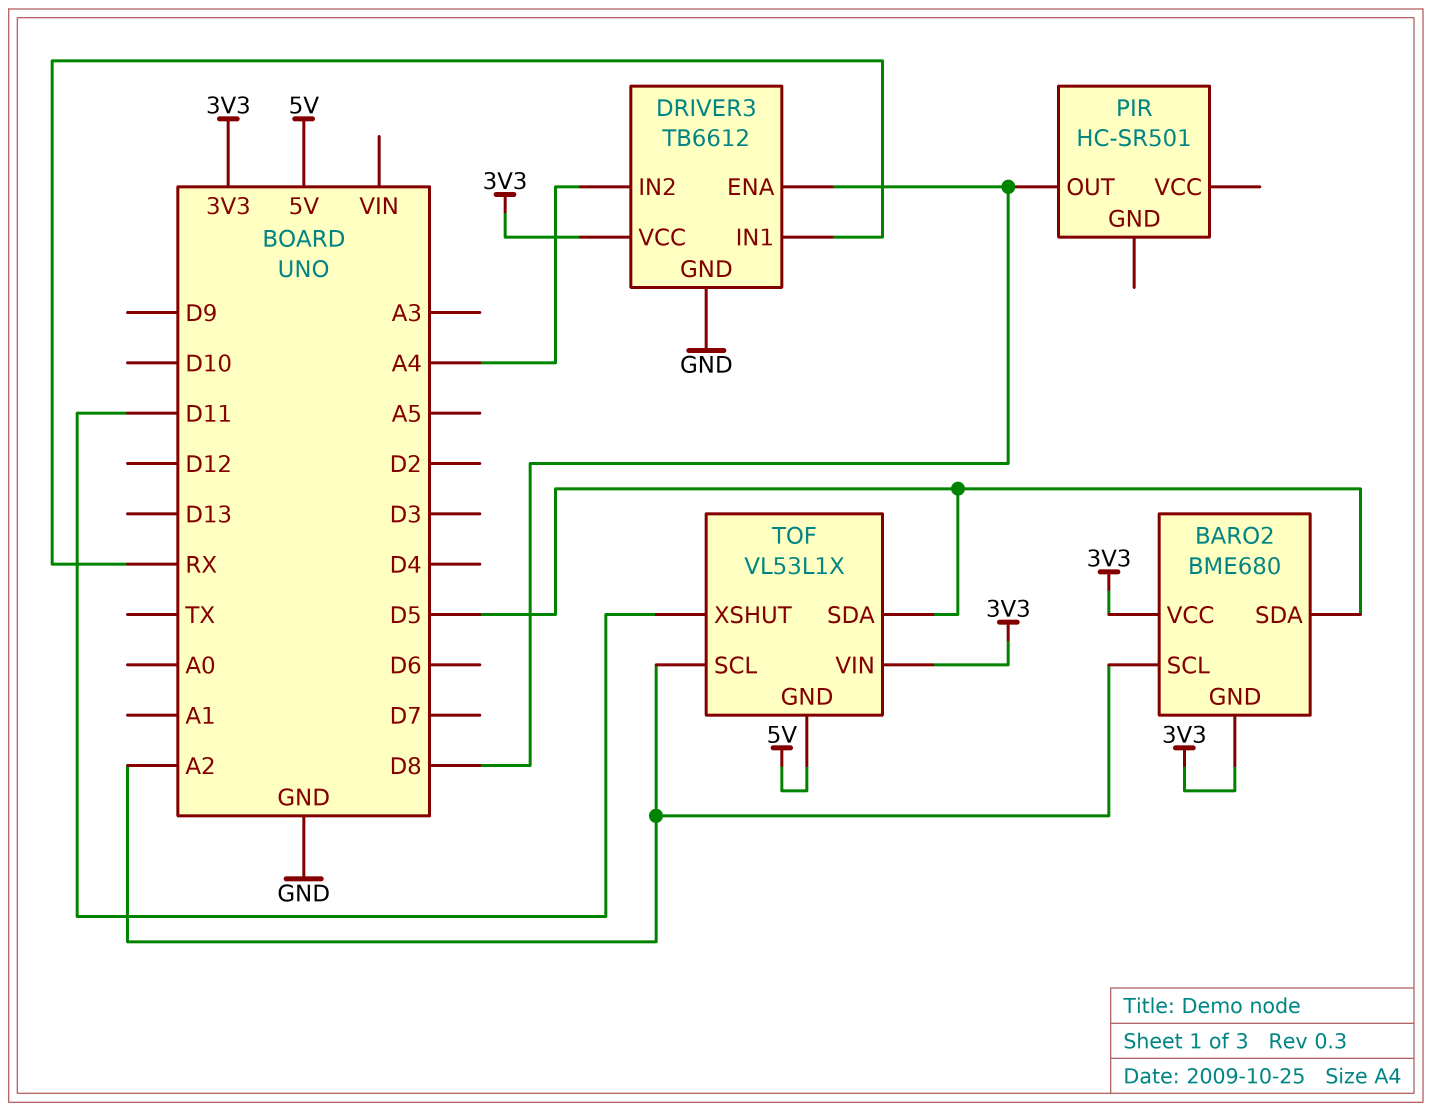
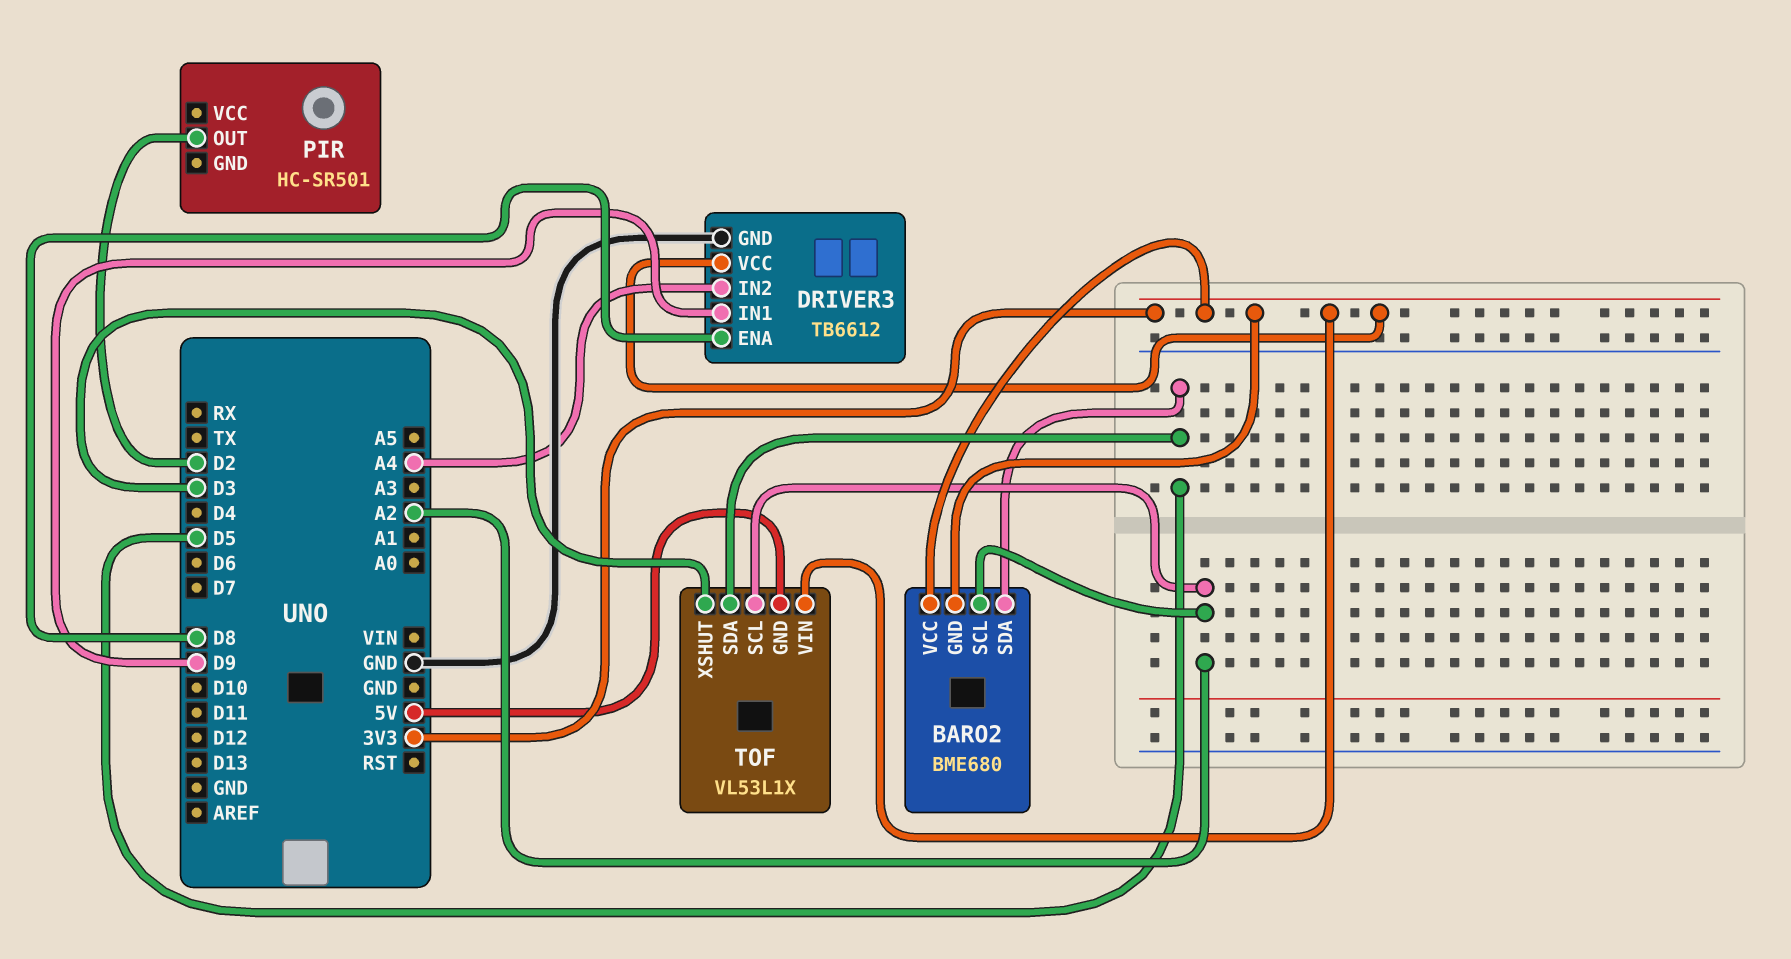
DRIVER3 pin IN1: RX -> D9
PIR pin OUT: D8 -> D2
TOF pin XSHUT: D11 -> D3

